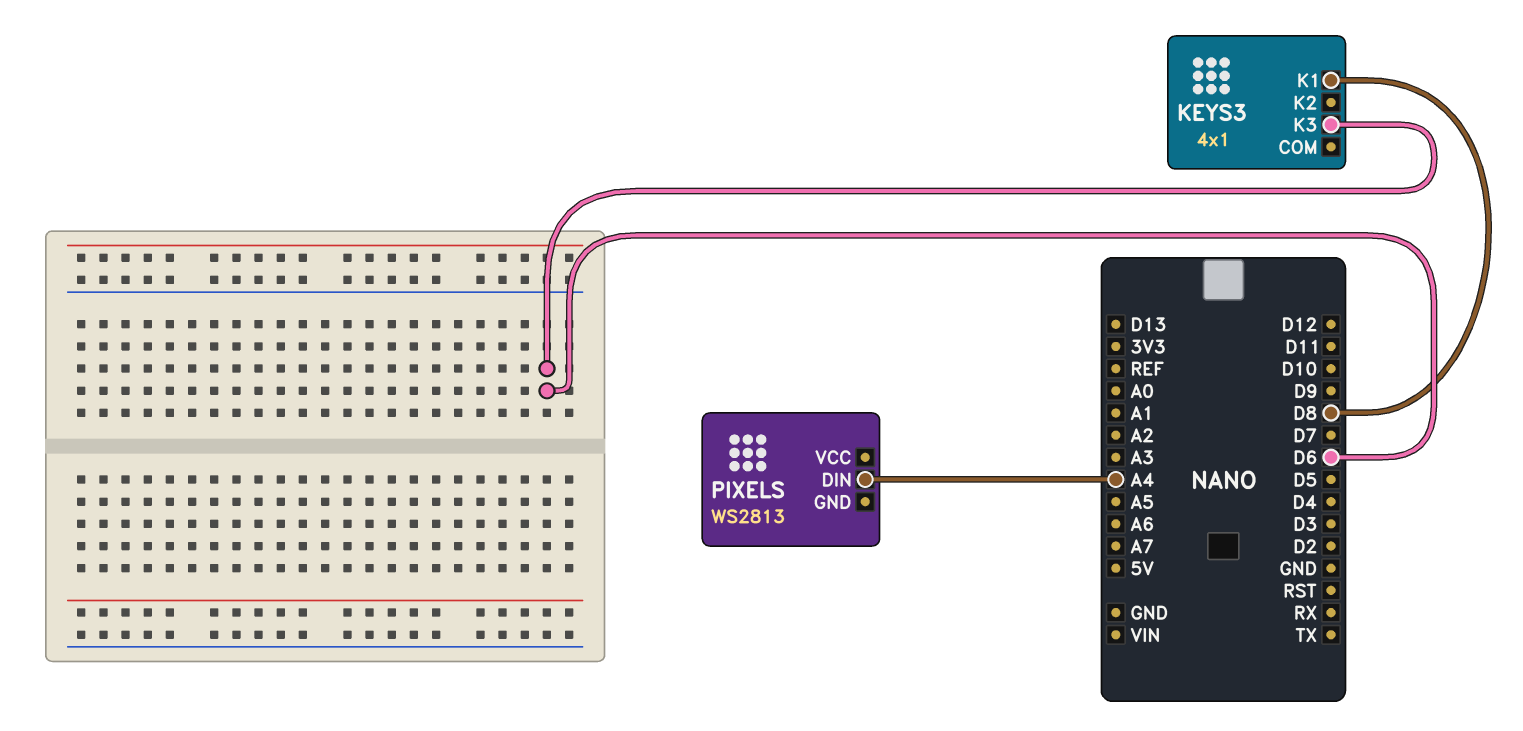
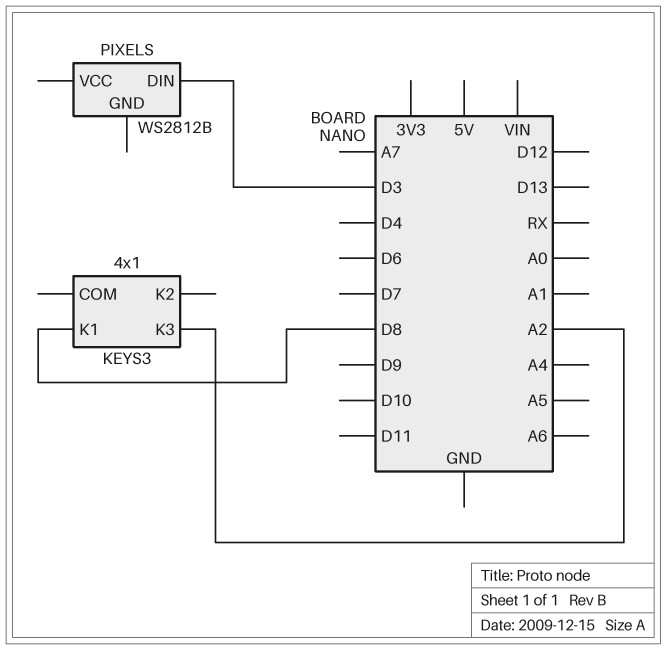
KEYS3 pin K3: D6 -> A2
PIXELS: WS2813 -> WS2812B
PIXELS pin DIN: A4 -> D3

